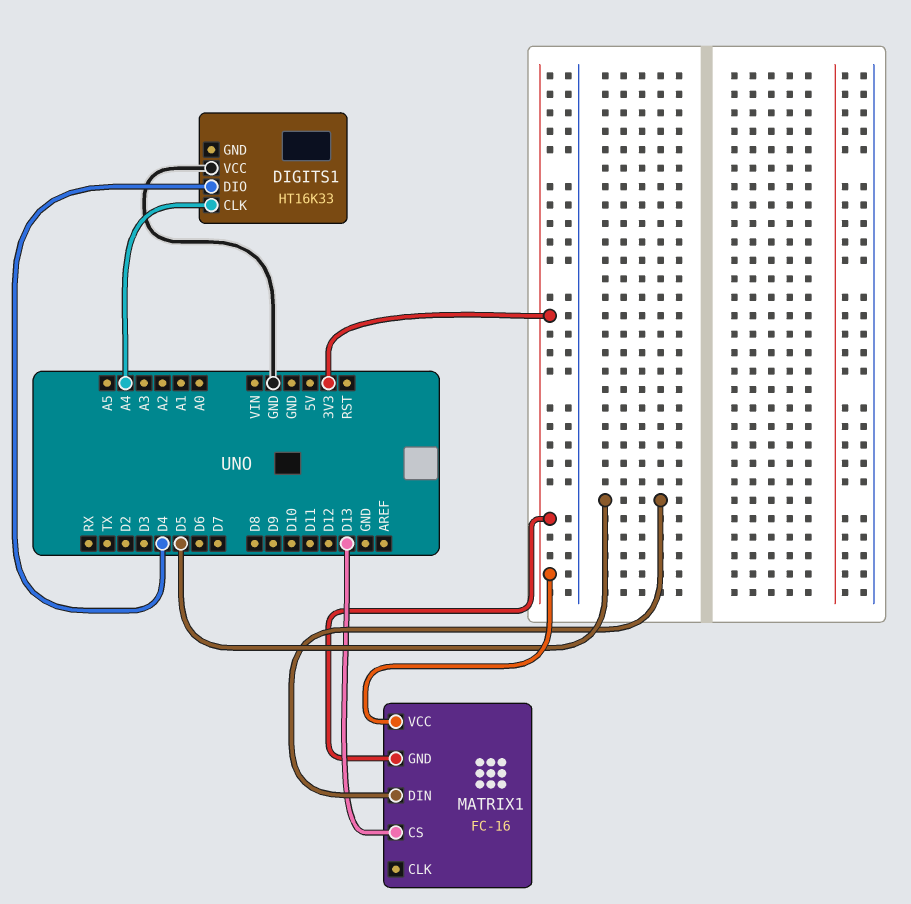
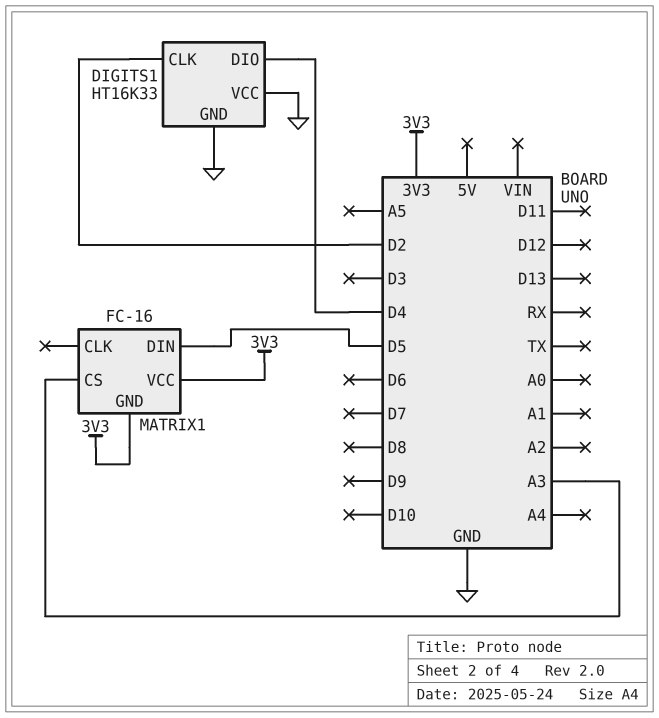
DIGITS1 pin CLK: A4 -> D2
DIGITS1 pin GND: none -> GND
MATRIX1 pin CS: D13 -> A3

